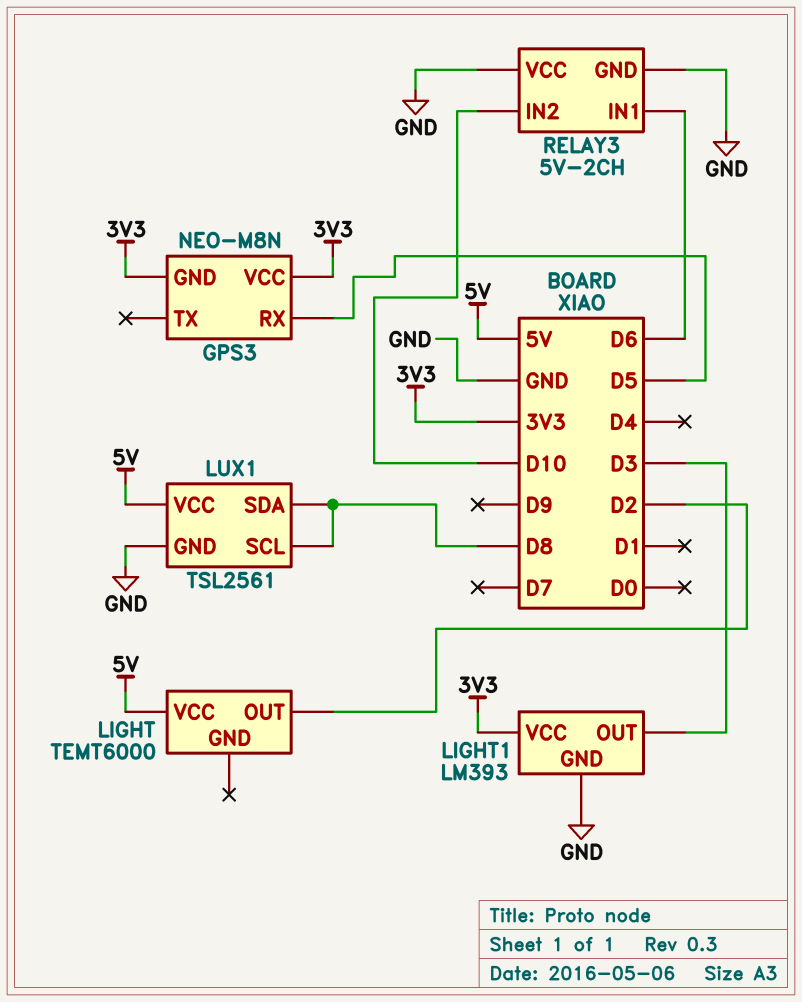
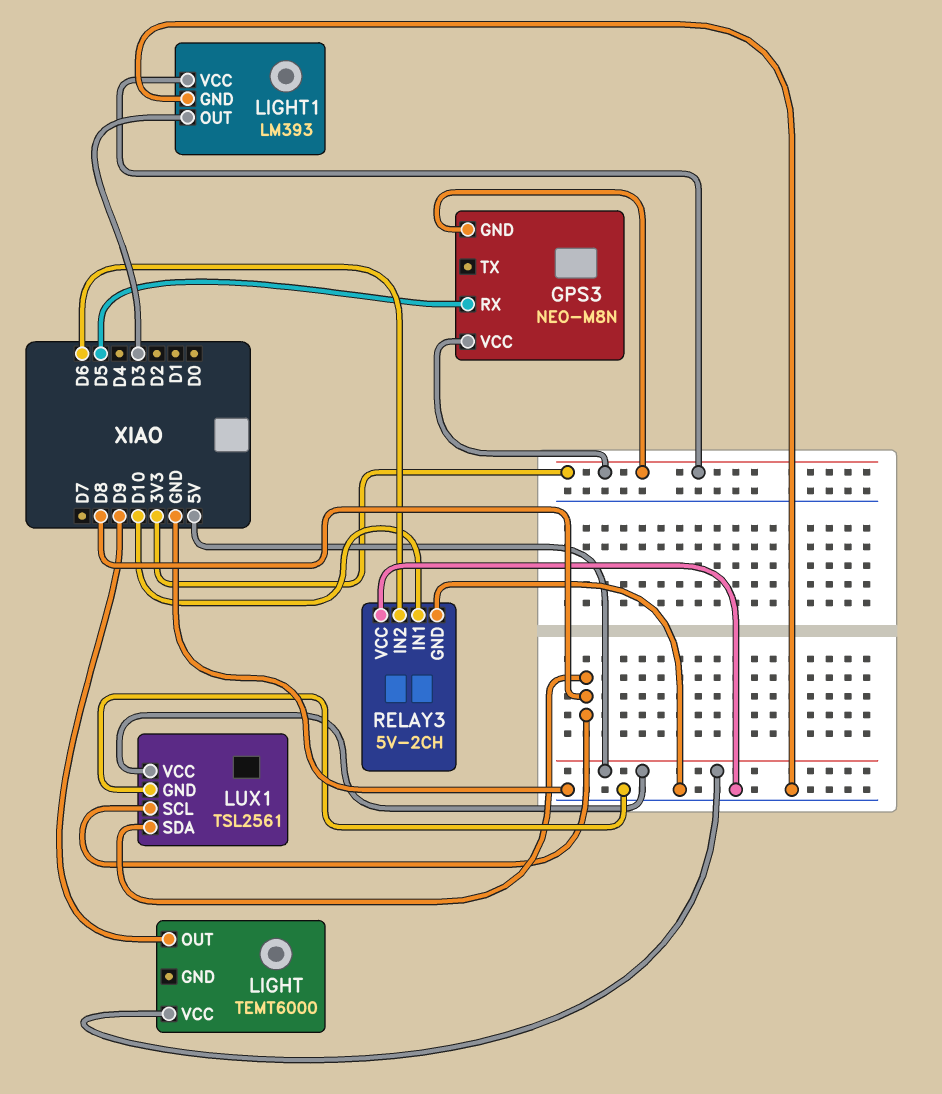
LIGHT pin OUT: D2 -> D9
RELAY3 pin IN1: D6 -> D10
RELAY3 pin IN2: D10 -> D6

